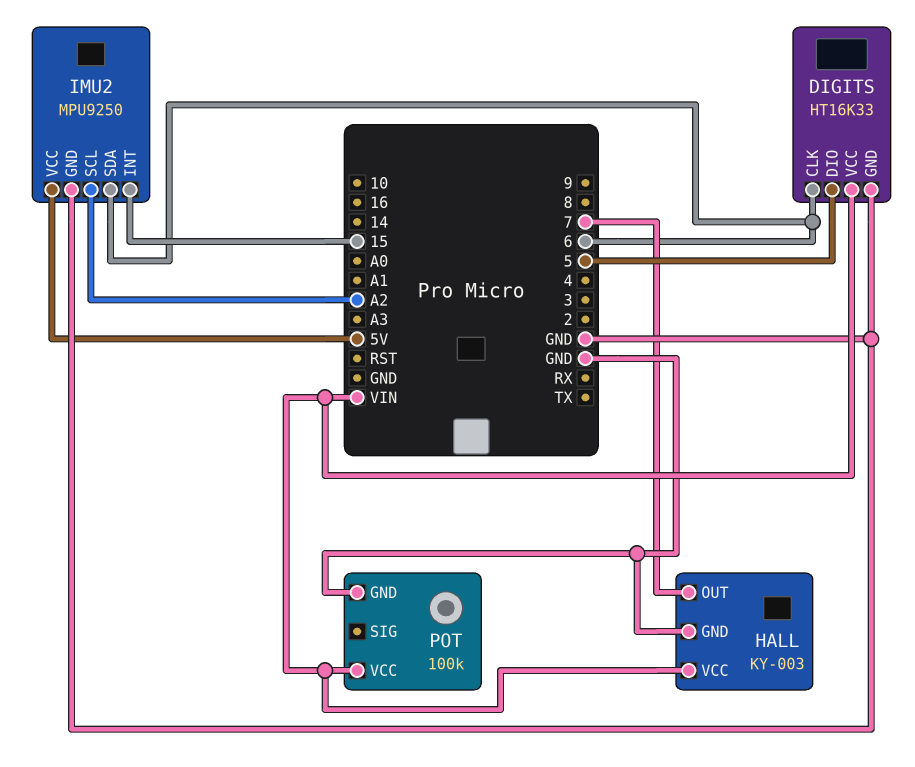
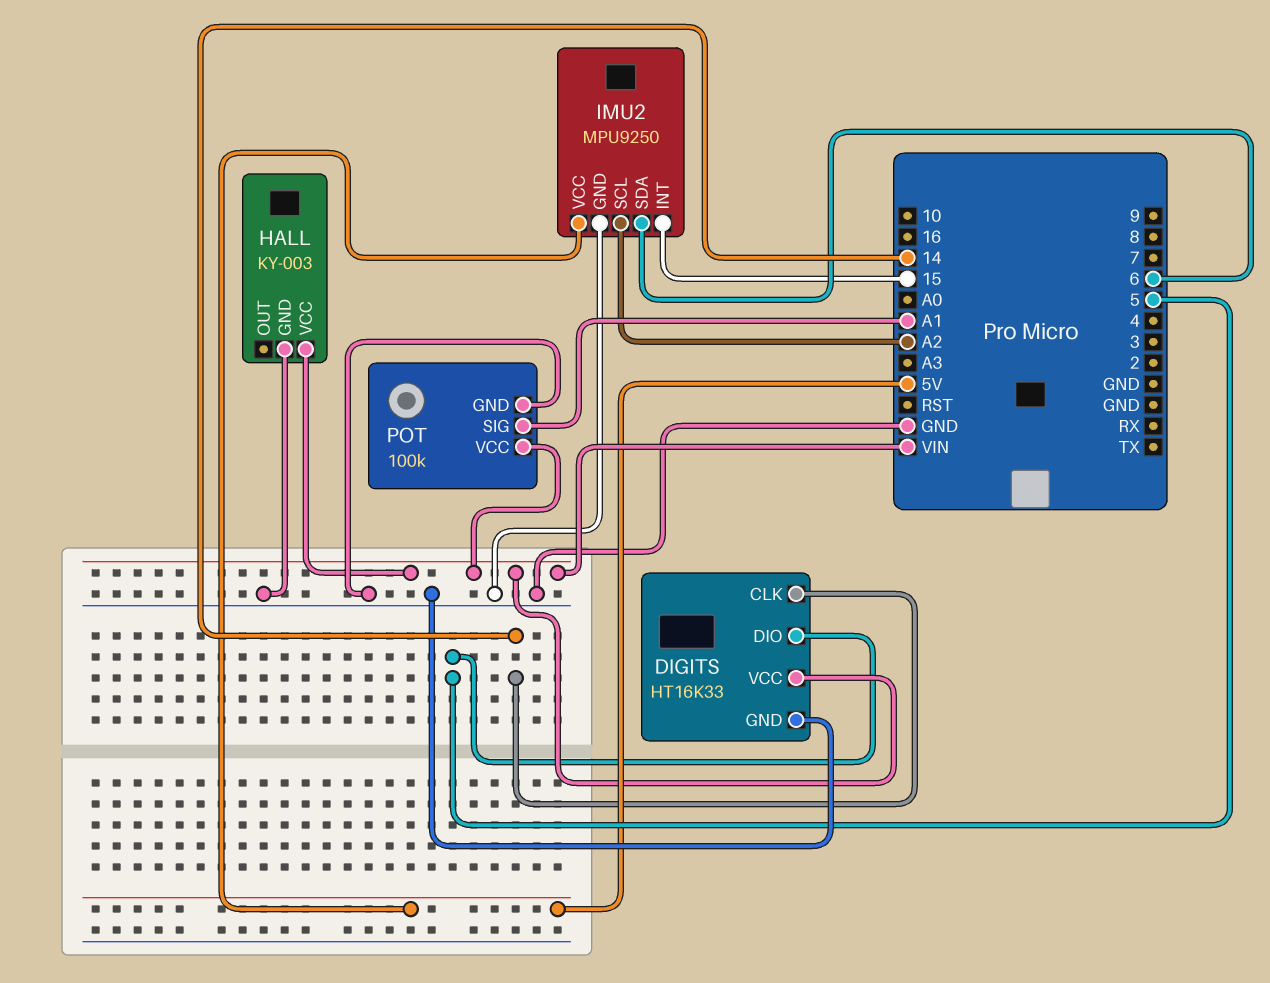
DIGITS pin CLK: 6 -> 14
HALL pin OUT: 7 -> none
POT pin SIG: none -> A1

